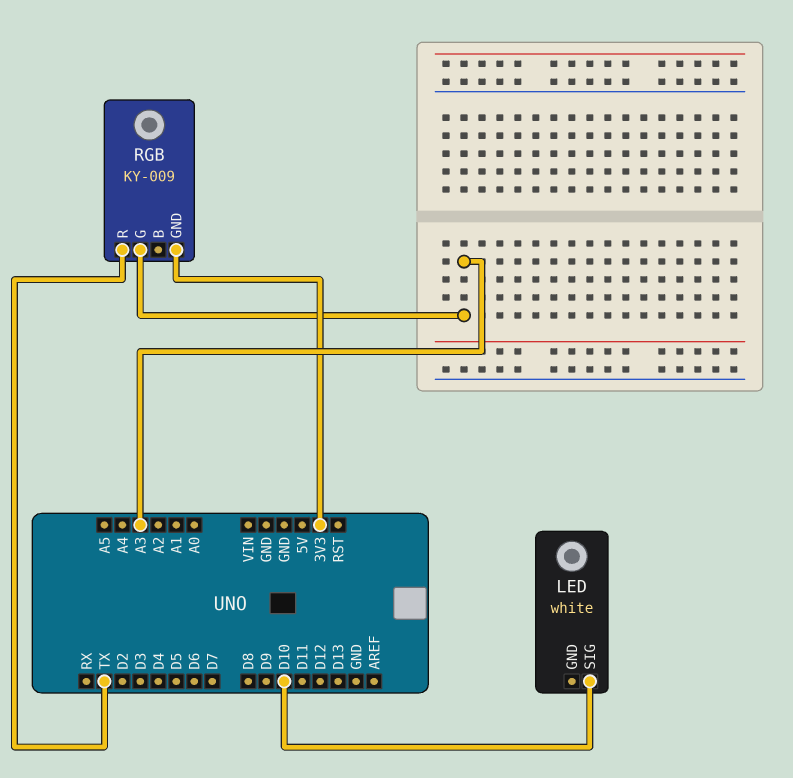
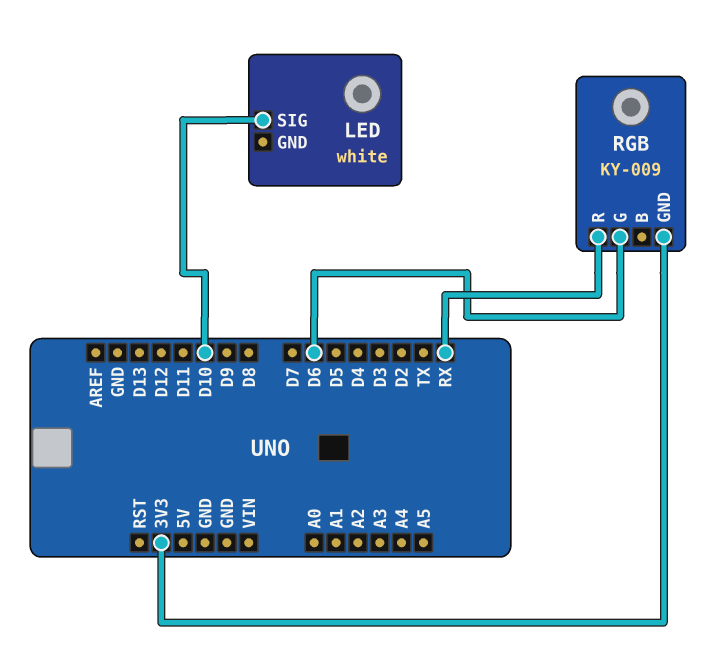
RGB pin G: A3 -> D6
RGB pin R: TX -> RX

